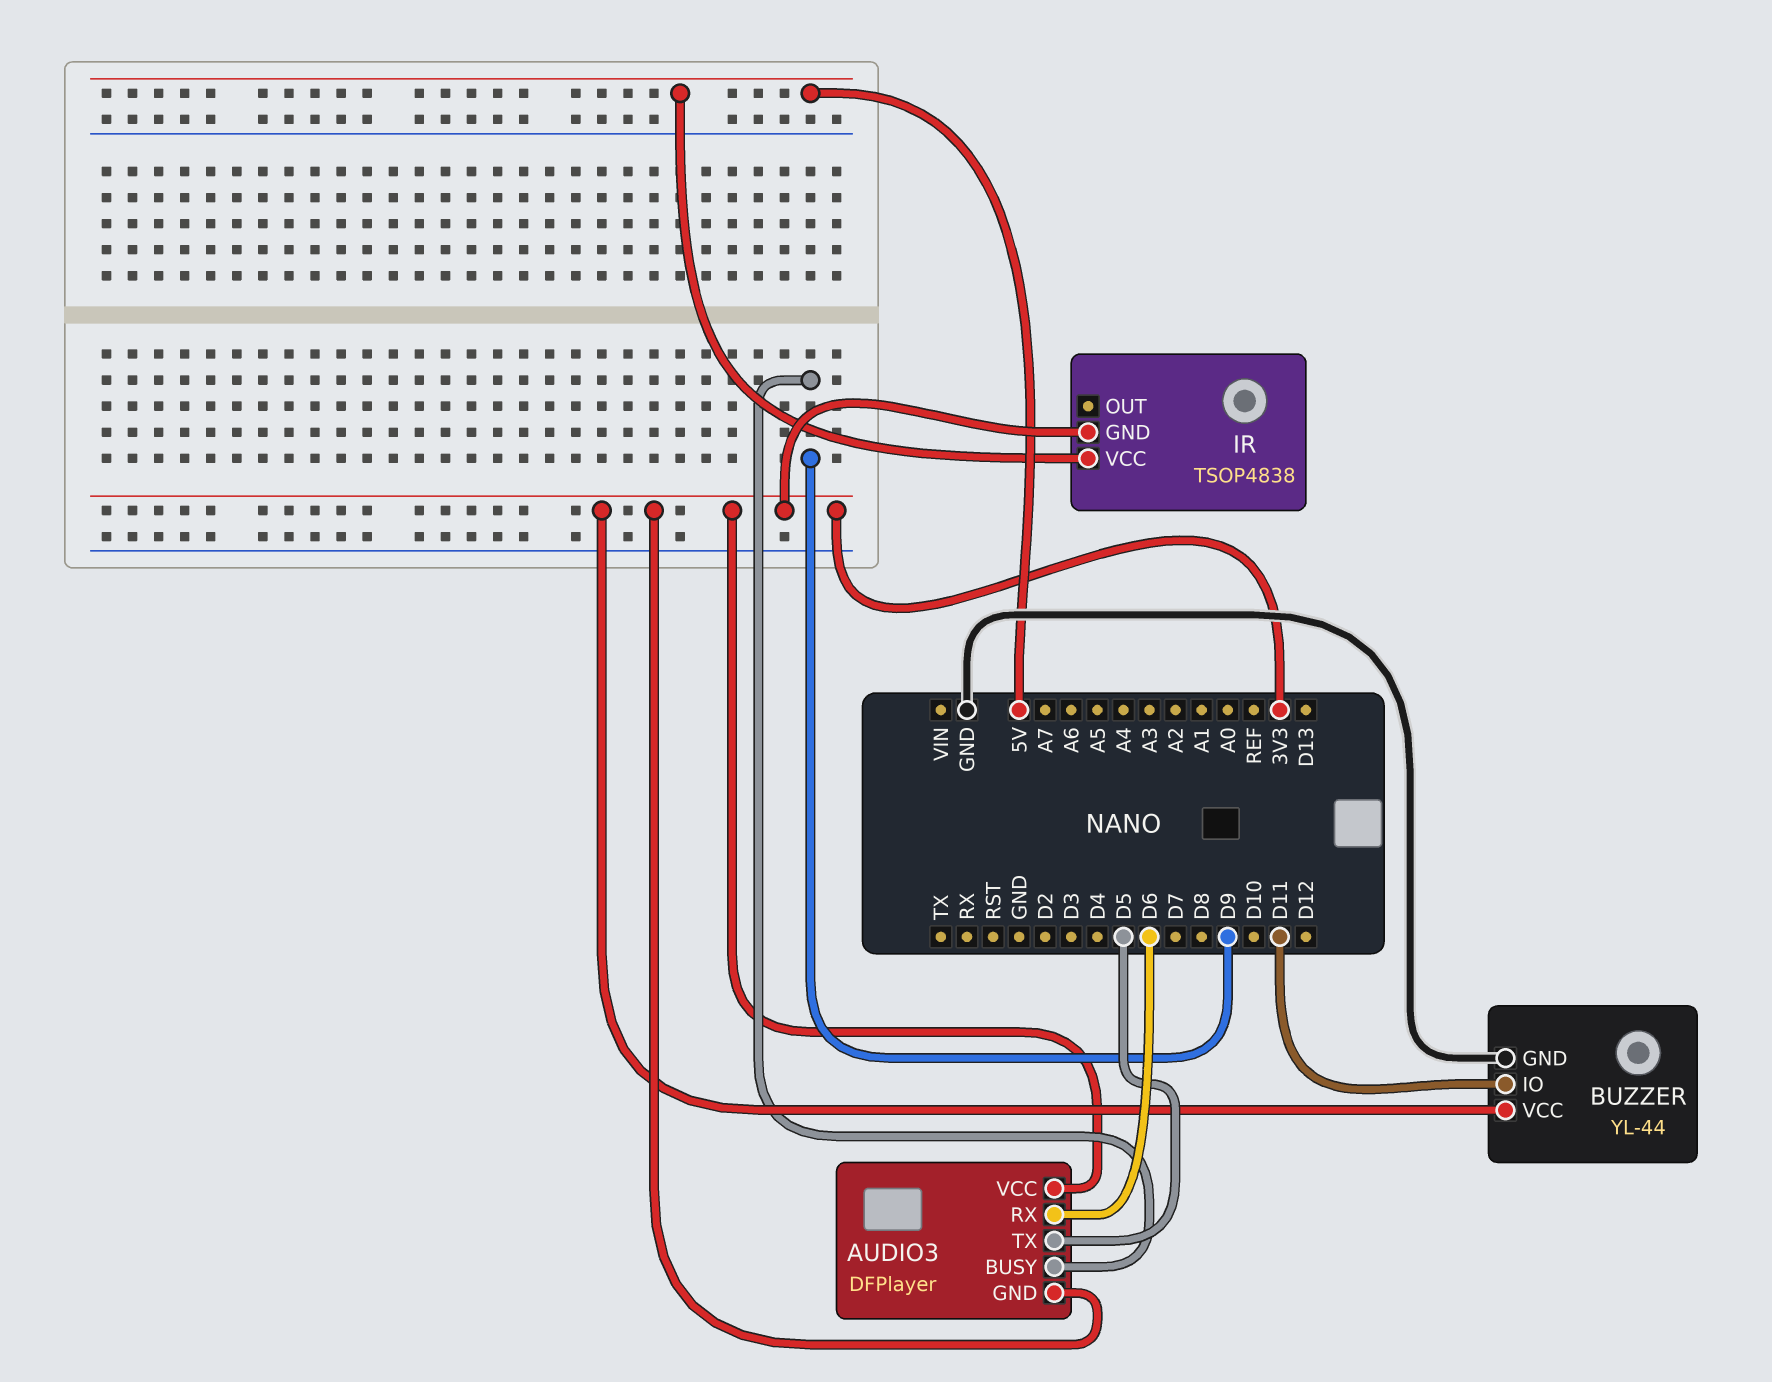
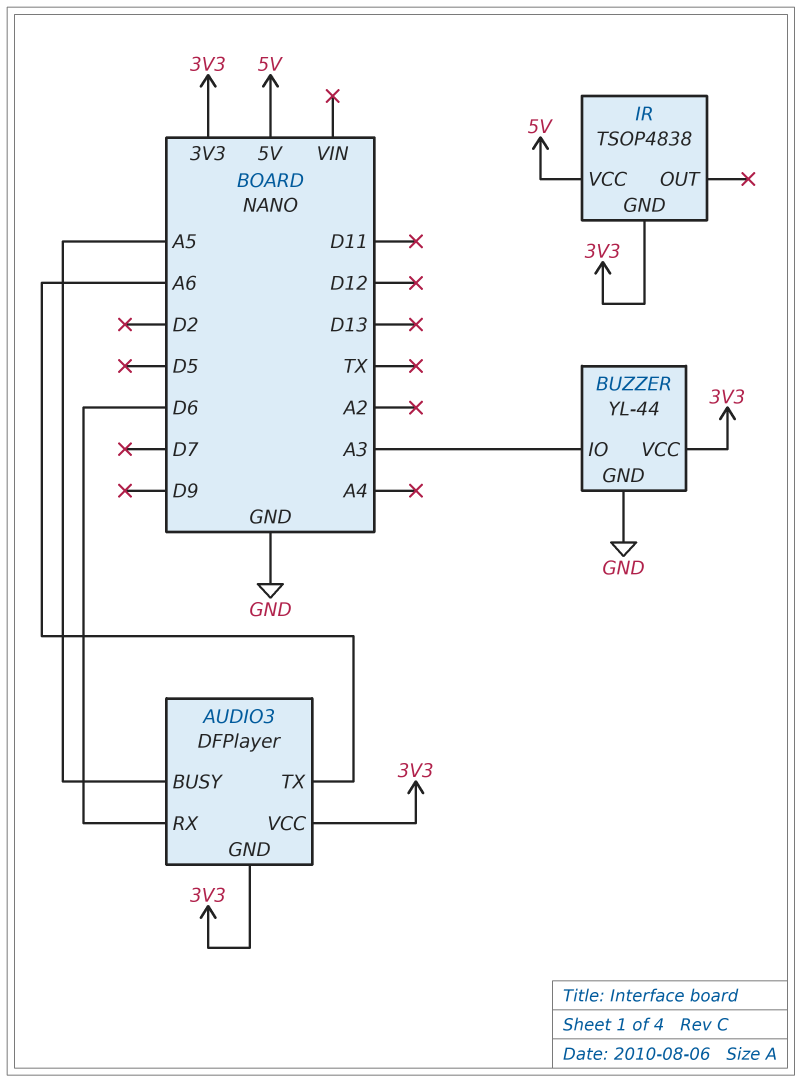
AUDIO3 pin BUSY: D9 -> A5
AUDIO3 pin TX: D5 -> A6
BUZZER pin IO: D11 -> A3

